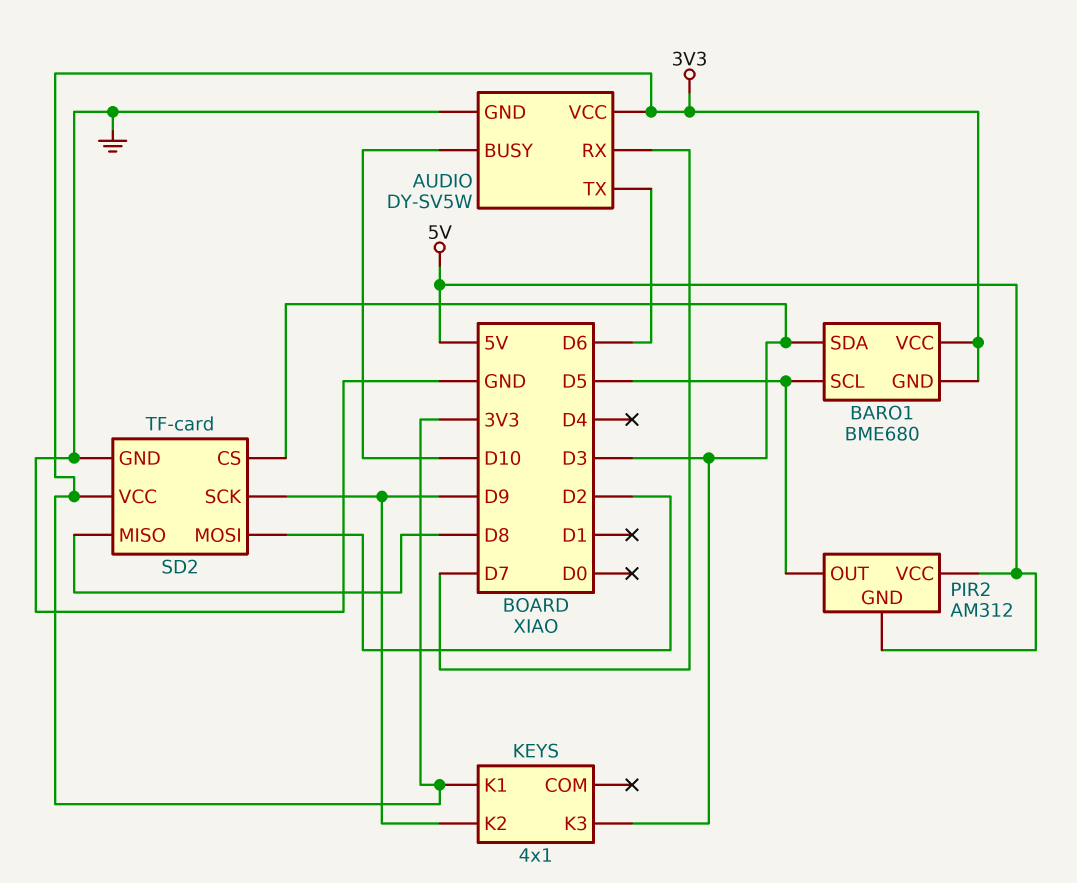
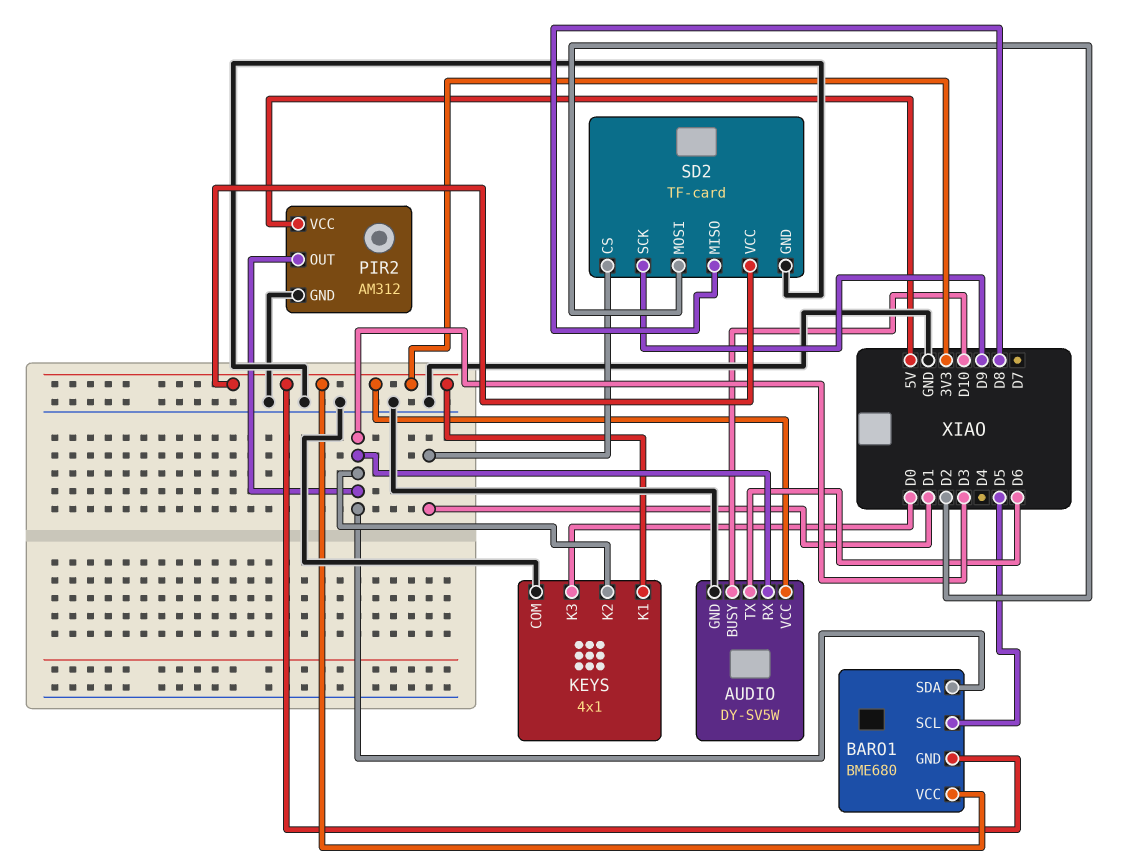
AUDIO pin RX: D7 -> D3
KEYS pin COM: none -> GND
KEYS pin K2: D9 -> D3
KEYS pin K3: D3 -> D0
PIR2 pin GND: 5V -> GND
PIR2 pin OUT: D5 -> D3
SD2 pin CS: D3 -> D1

